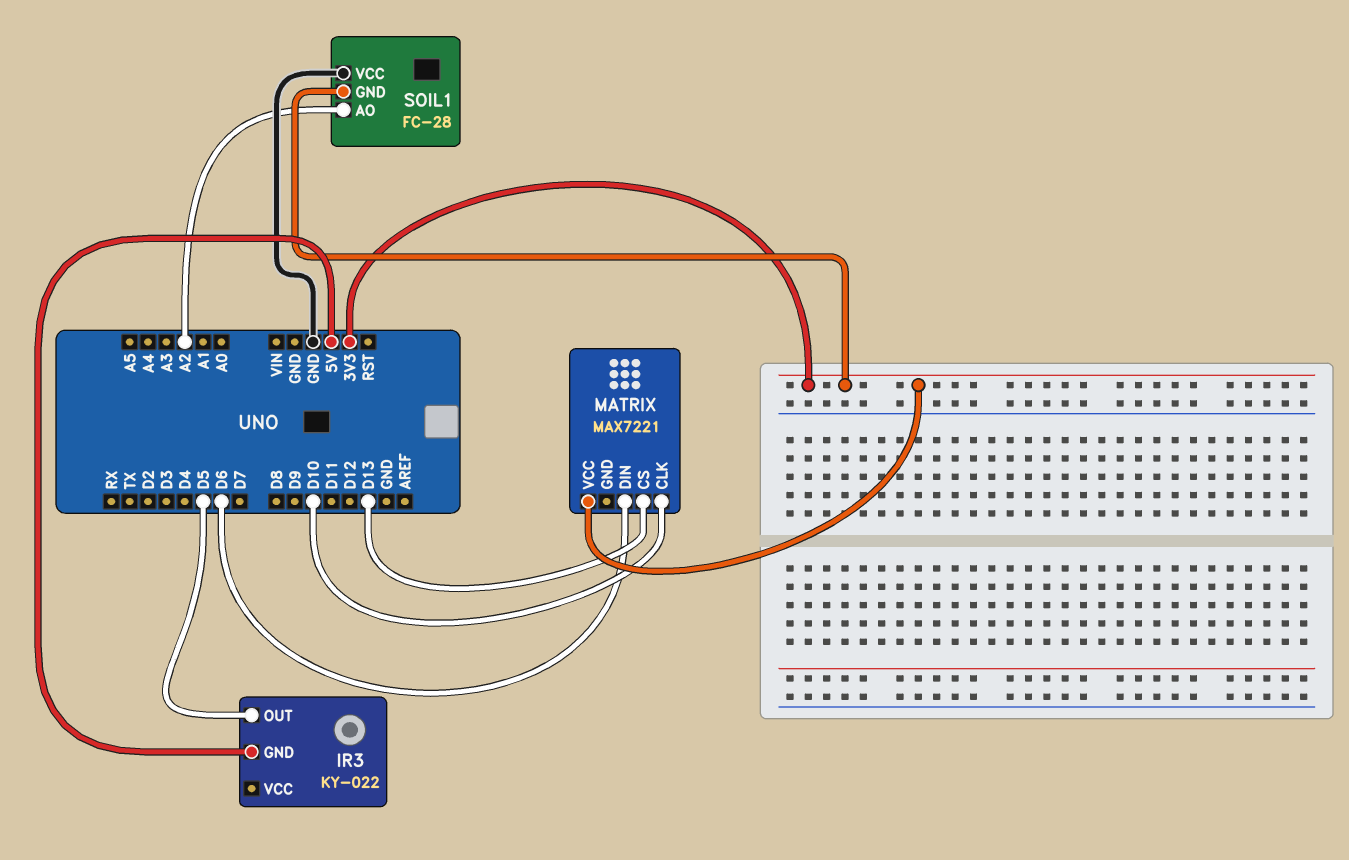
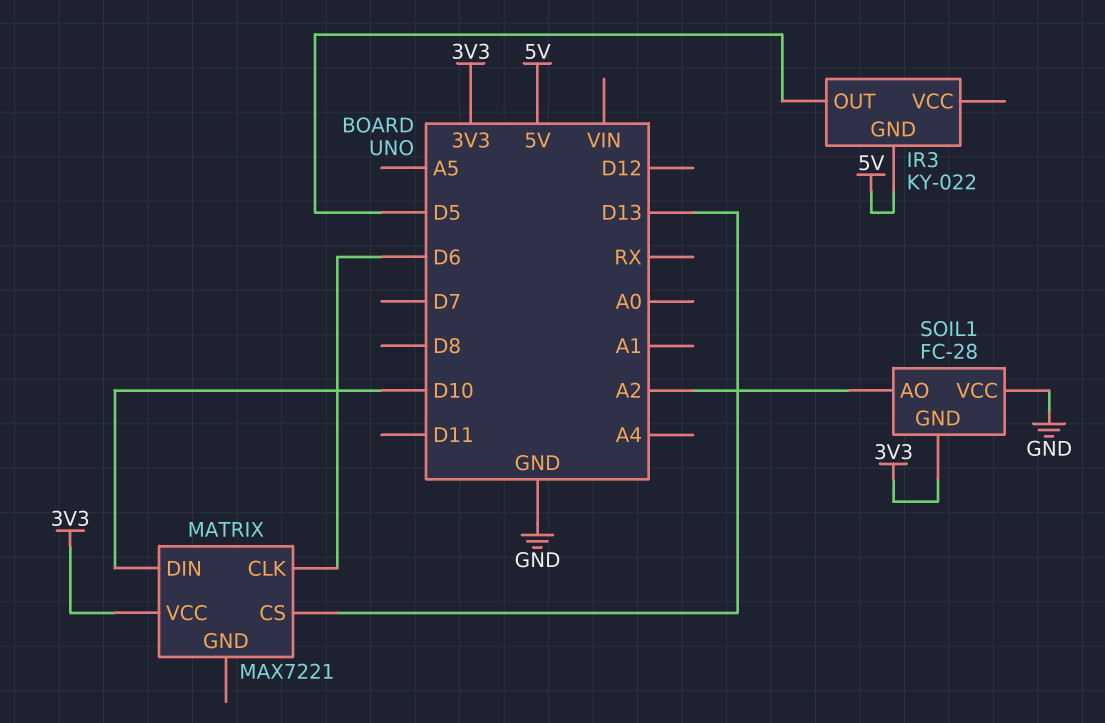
MATRIX pin CLK: D10 -> D6
MATRIX pin DIN: D6 -> D10

